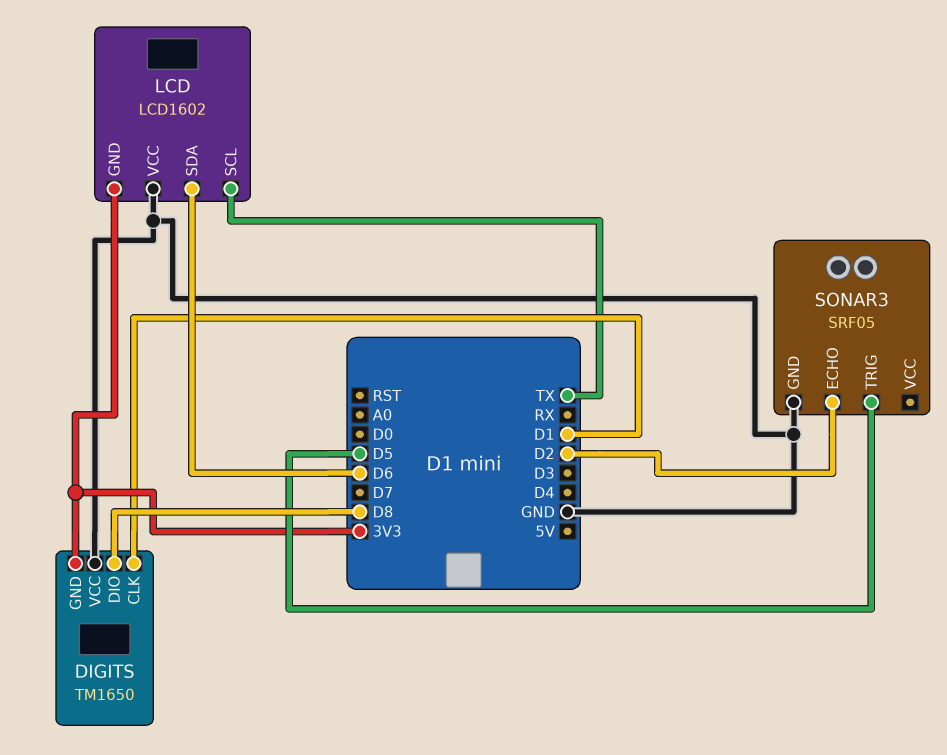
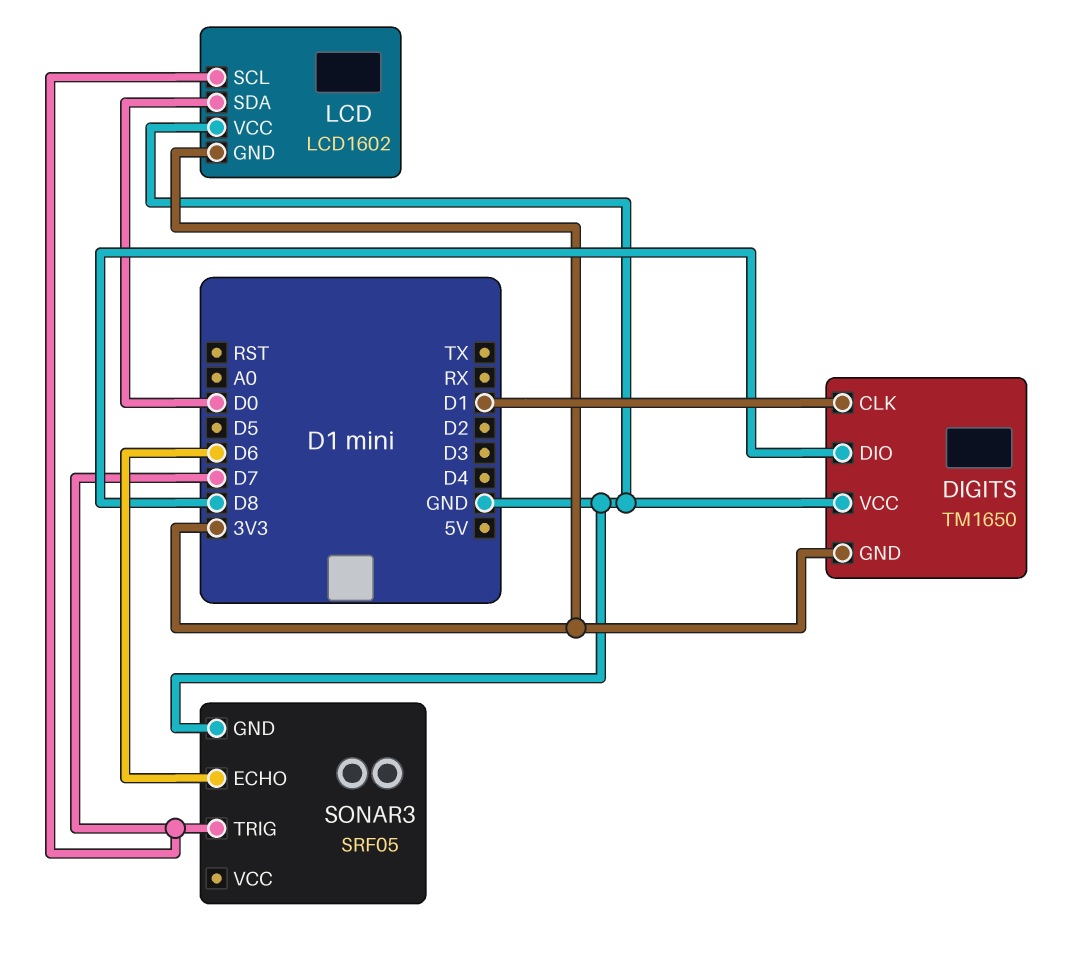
LCD pin SCL: TX -> D7
LCD pin SDA: D6 -> D0
SONAR3 pin ECHO: D2 -> D6
SONAR3 pin TRIG: D5 -> D7

